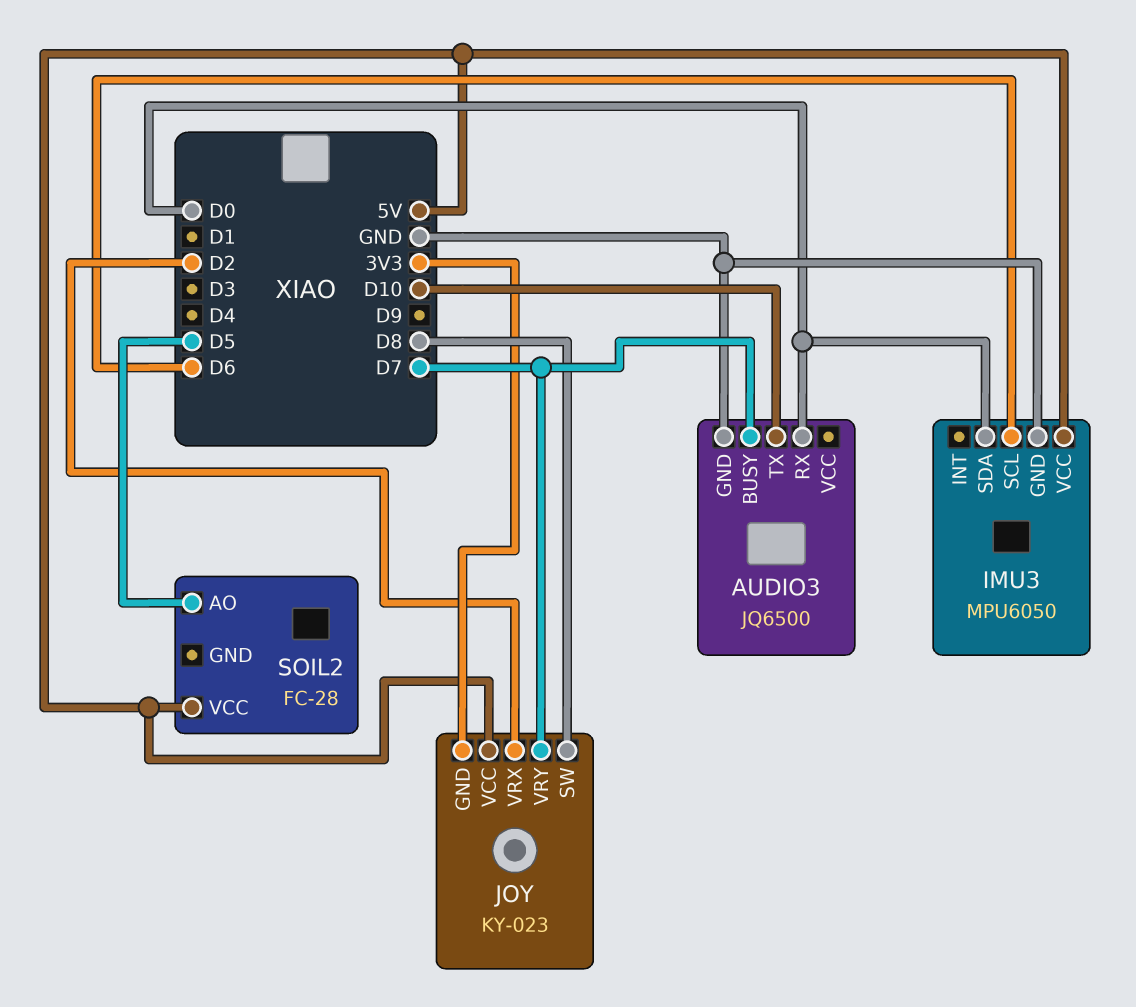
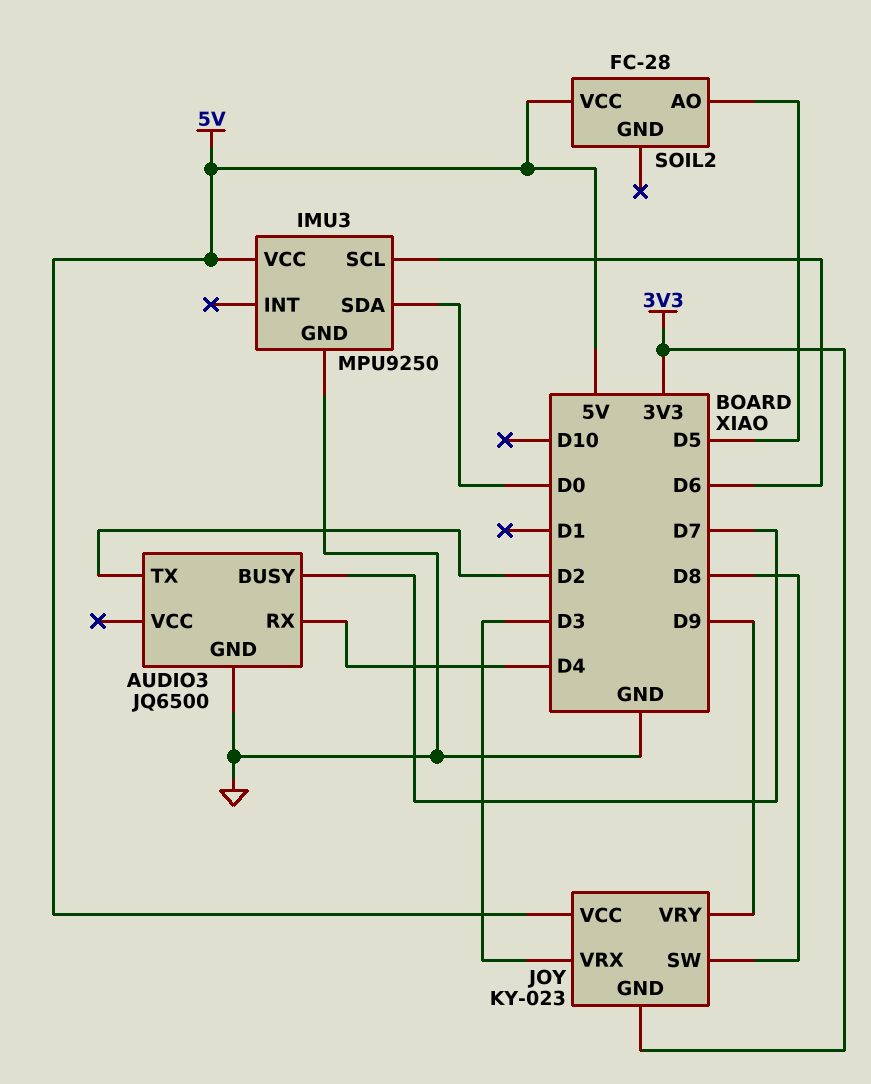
AUDIO3 pin RX: D0 -> D4
AUDIO3 pin TX: D10 -> D2
IMU3: MPU6050 -> MPU9250
JOY pin VRX: D2 -> D3
JOY pin VRY: D7 -> D9

